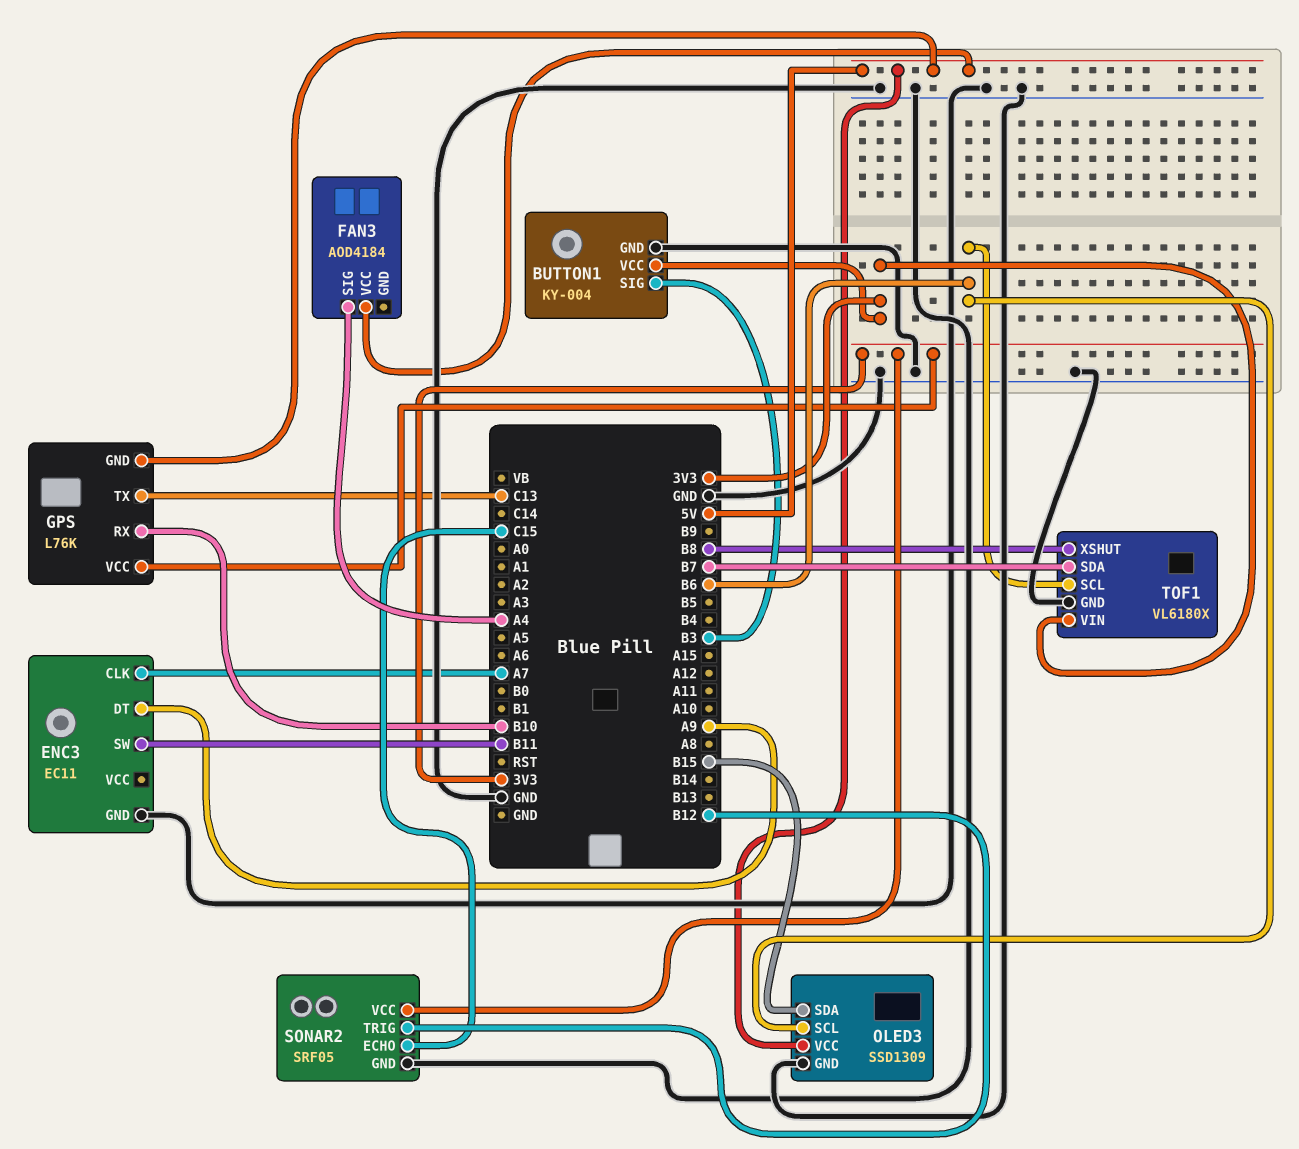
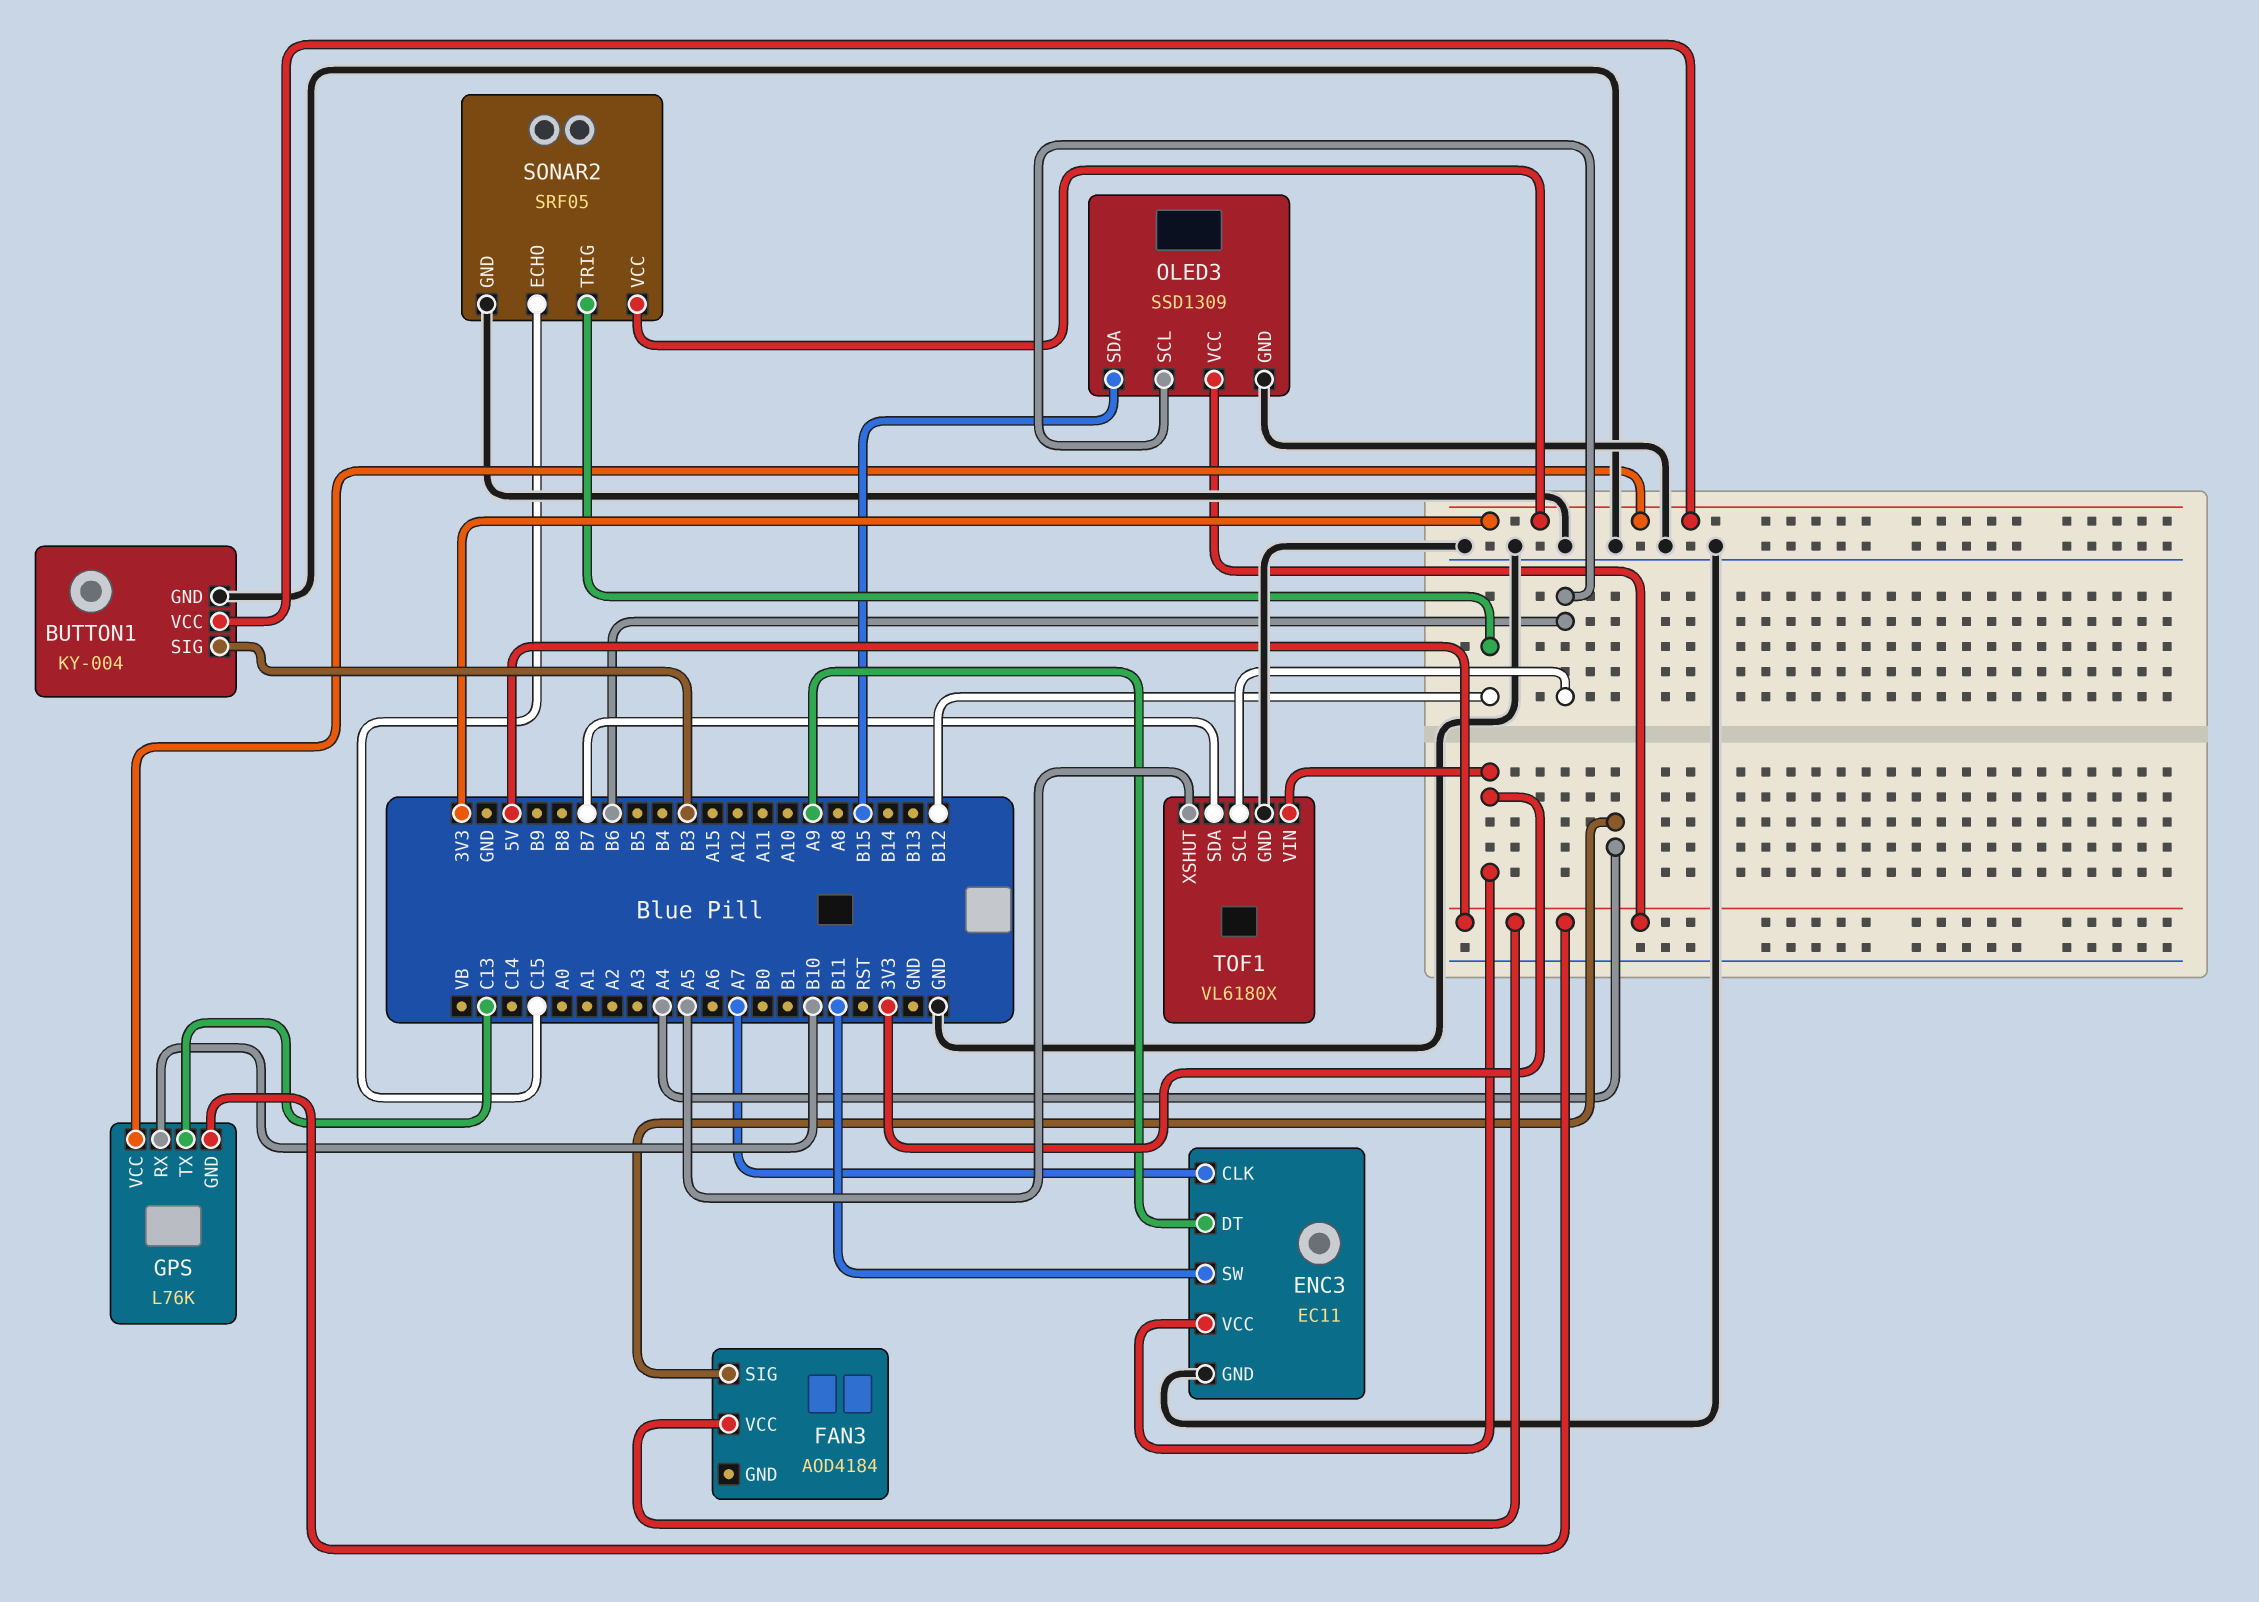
ENC3 pin VCC: none -> 3V3
TOF1 pin XSHUT: B8 -> A5

